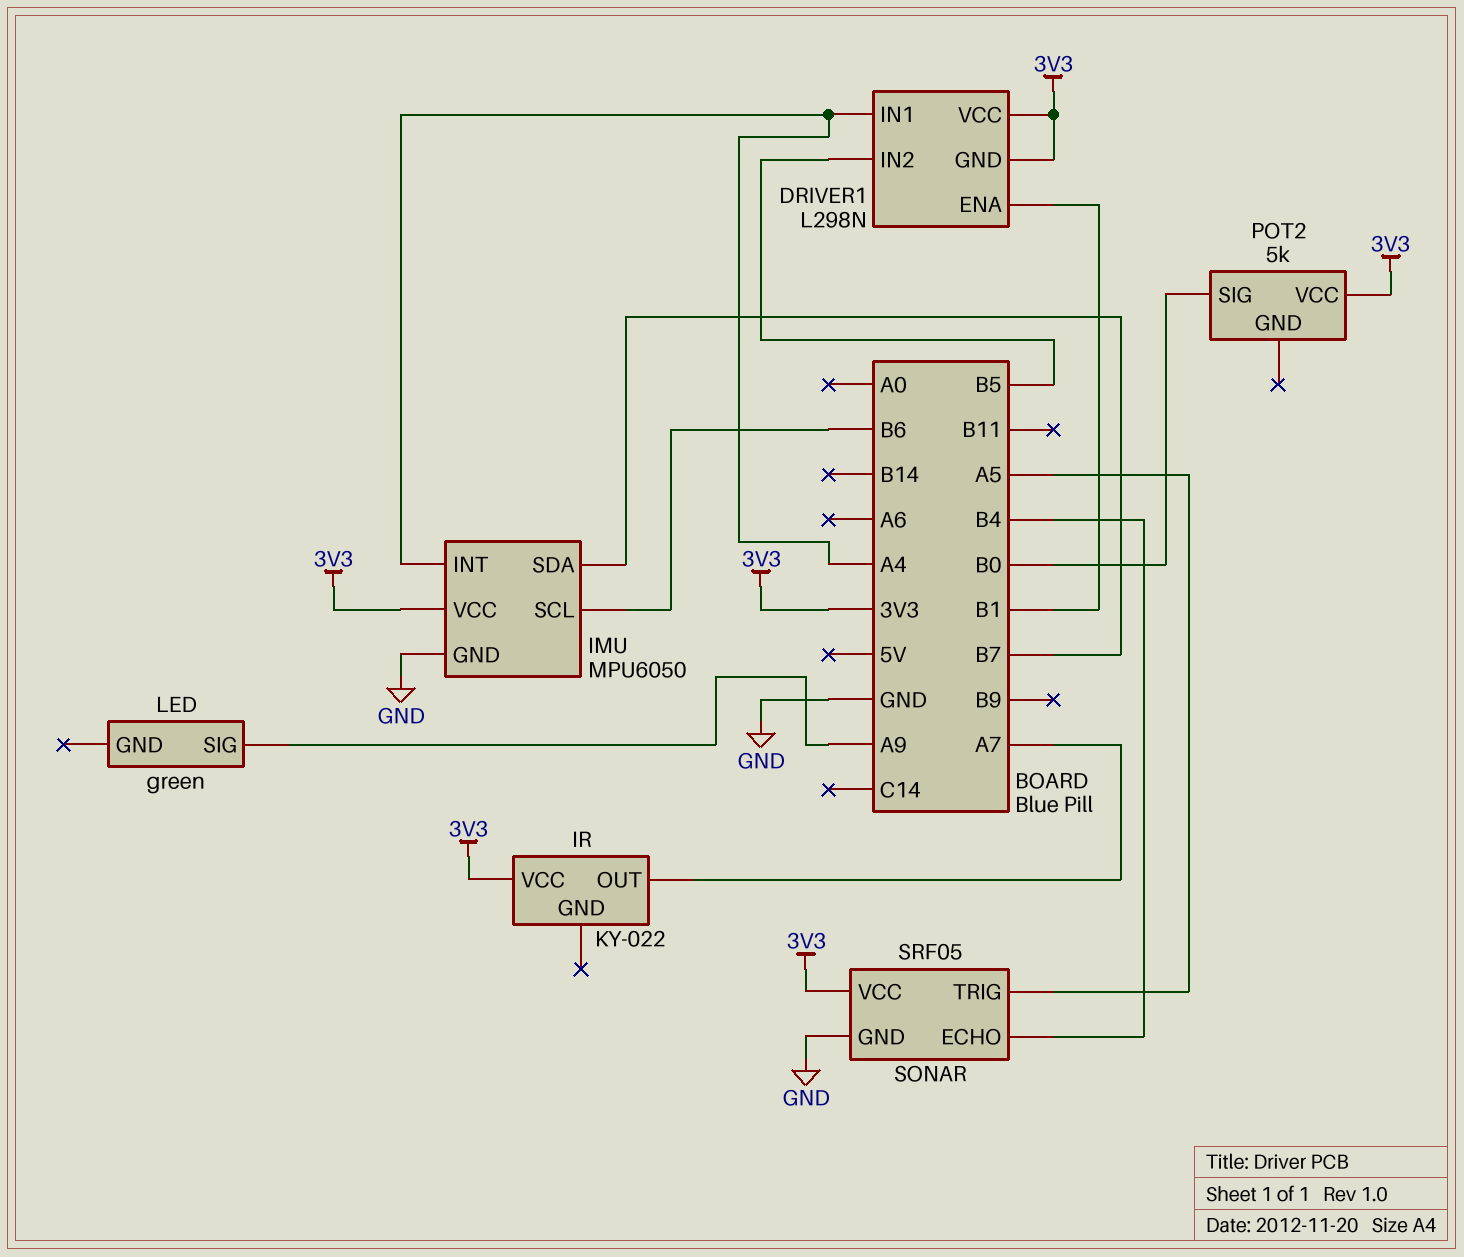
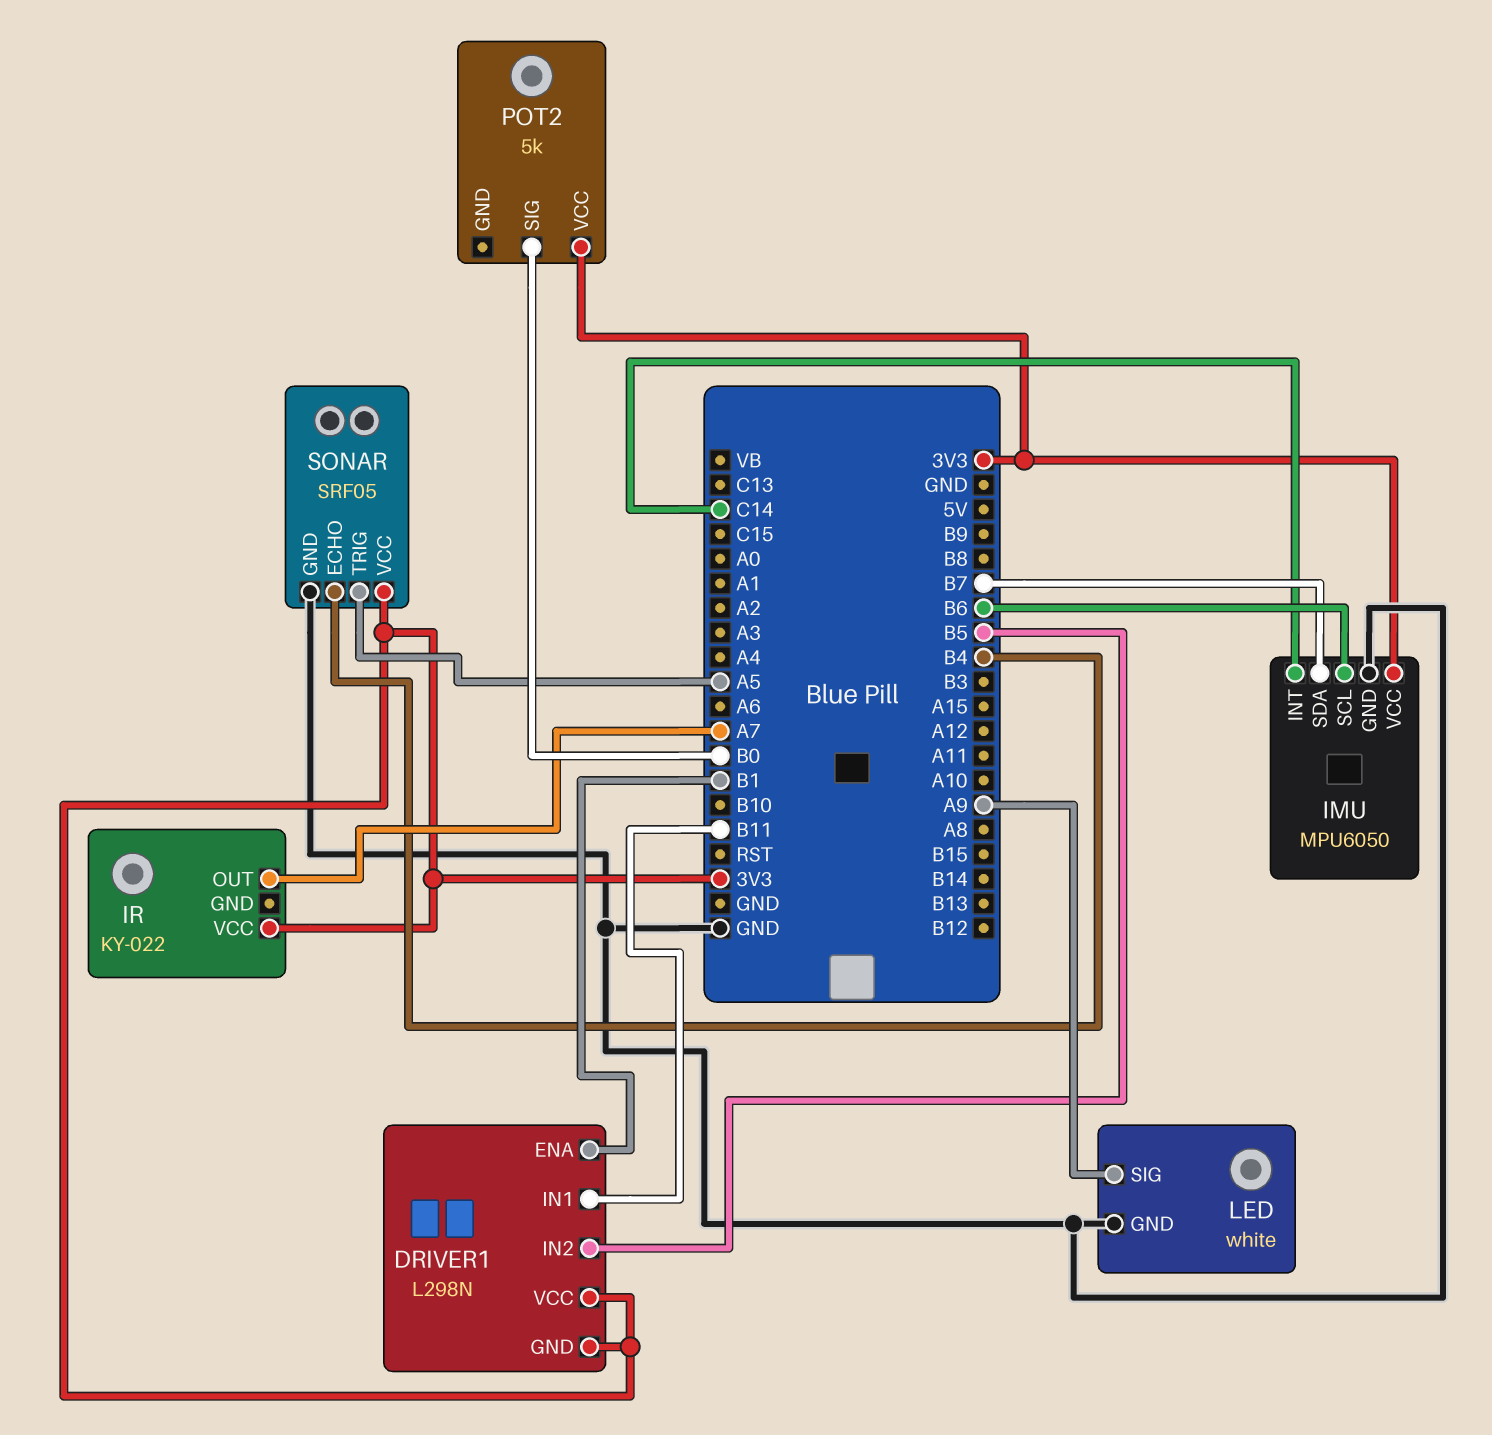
DRIVER1 pin IN1: A4 -> B11
IMU pin INT: A4 -> C14
LED: green -> white
LED pin GND: none -> GND

